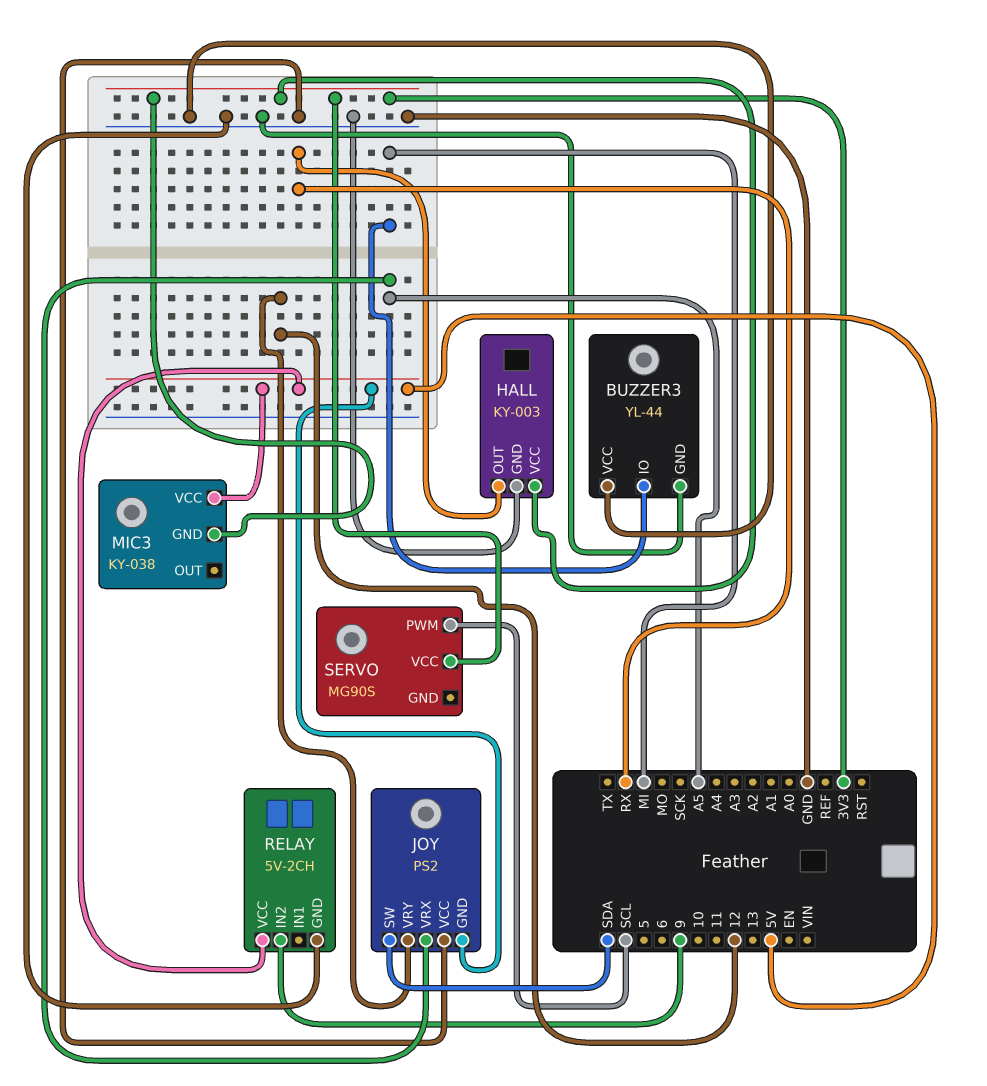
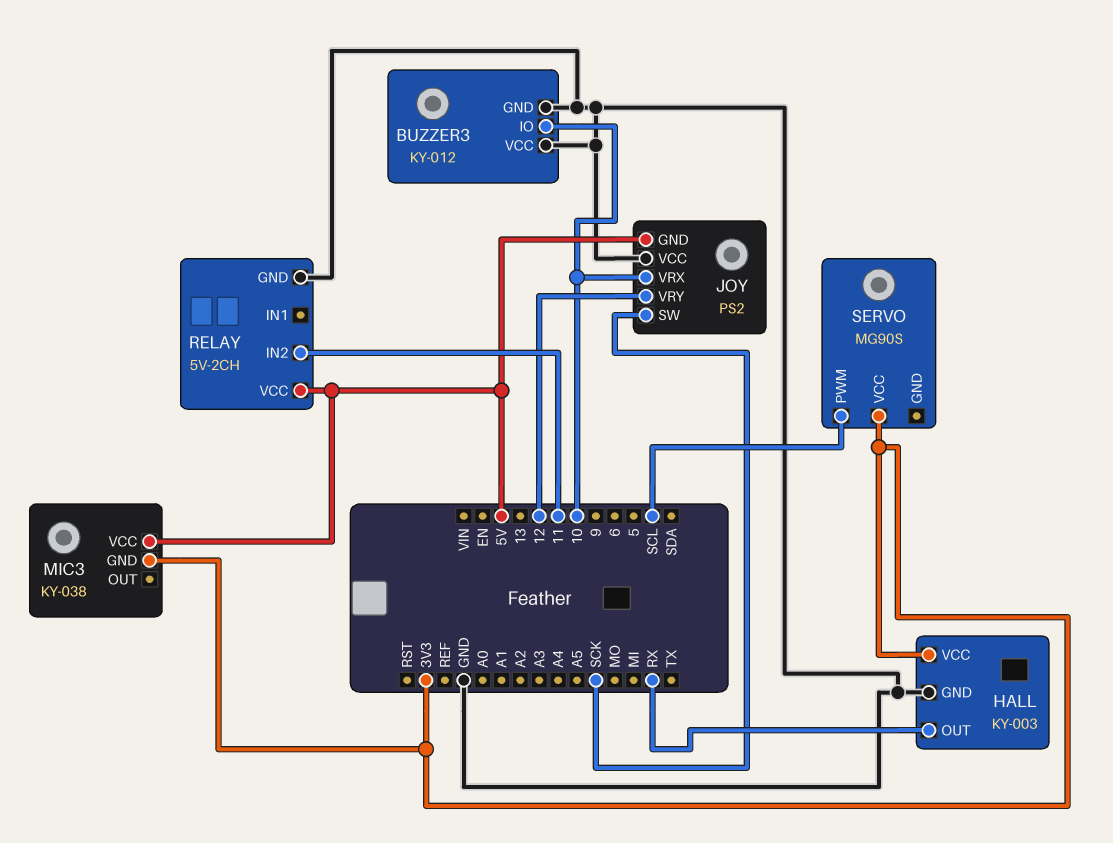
BUZZER3: YL-44 -> KY-012
BUZZER3 pin IO: MI -> 10
JOY pin SW: SDA -> SCK
JOY pin VRX: A5 -> 10
RELAY pin IN2: 9 -> 11

